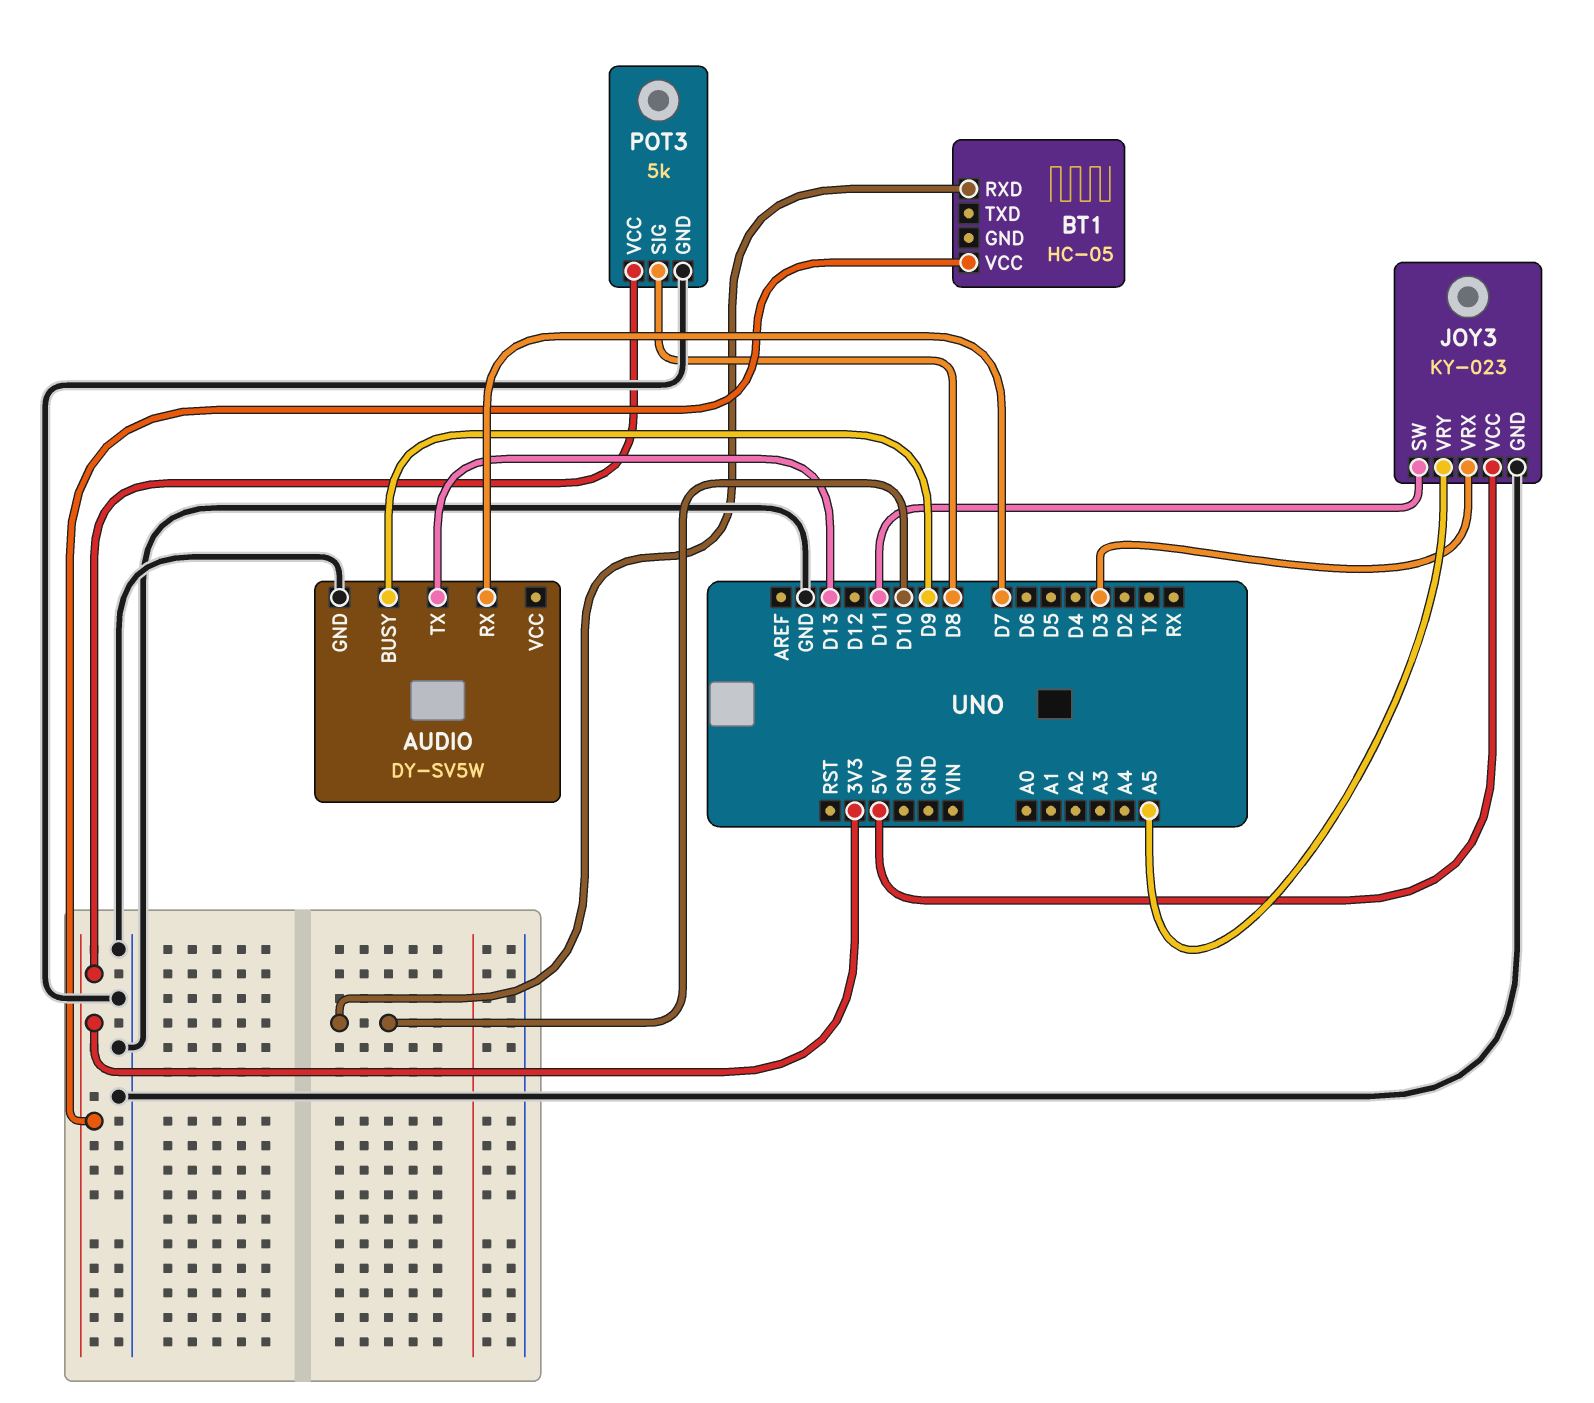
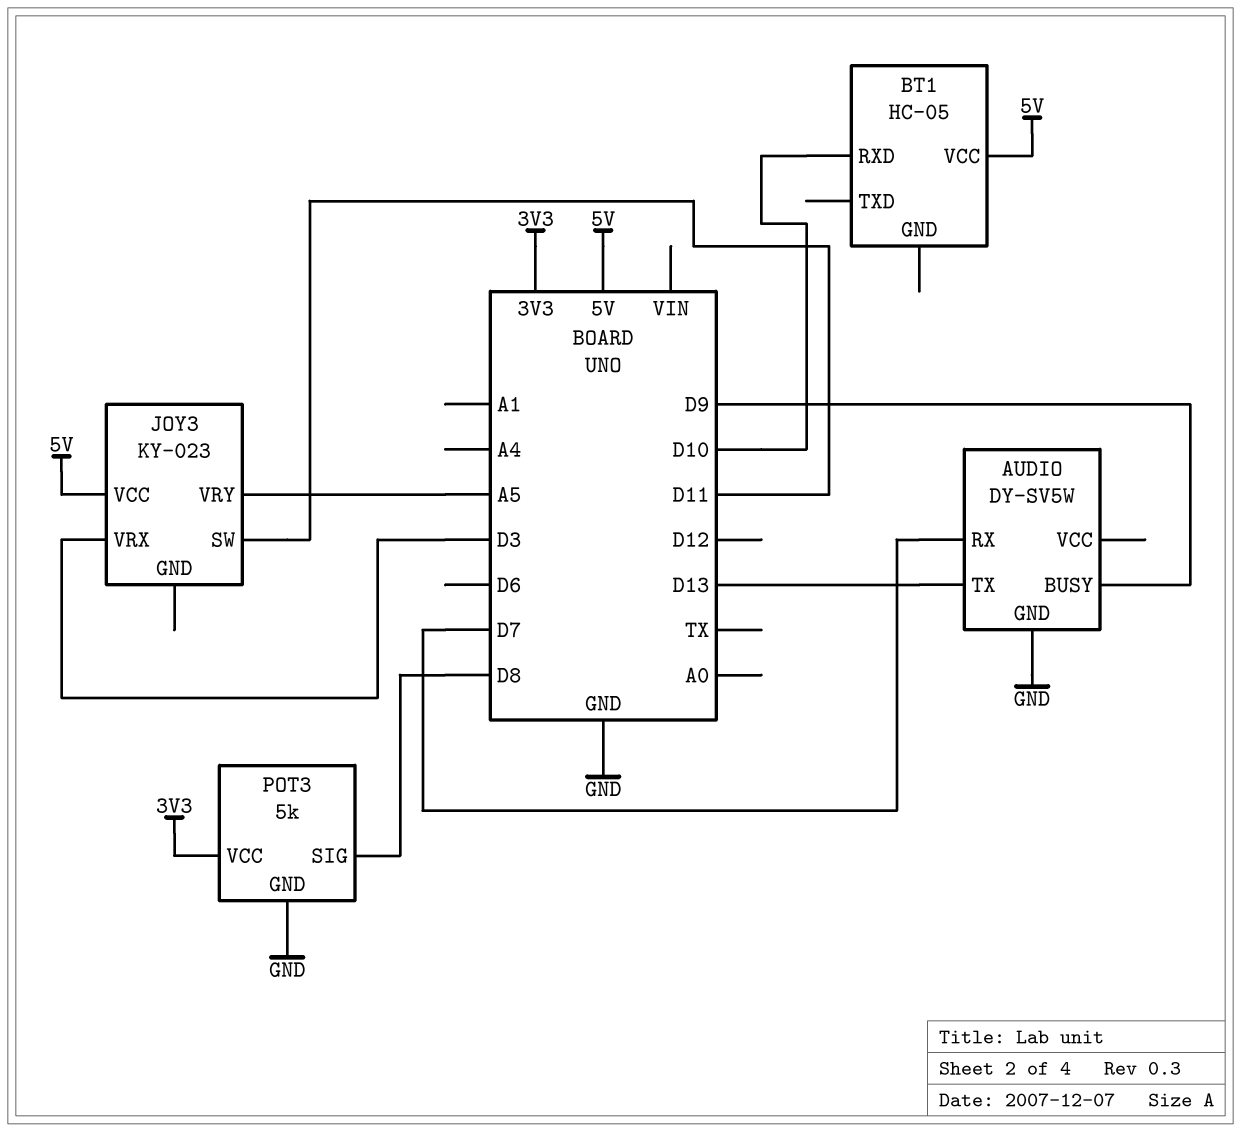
BT1 pin VCC: 3V3 -> 5V
JOY3 pin GND: GND -> none

